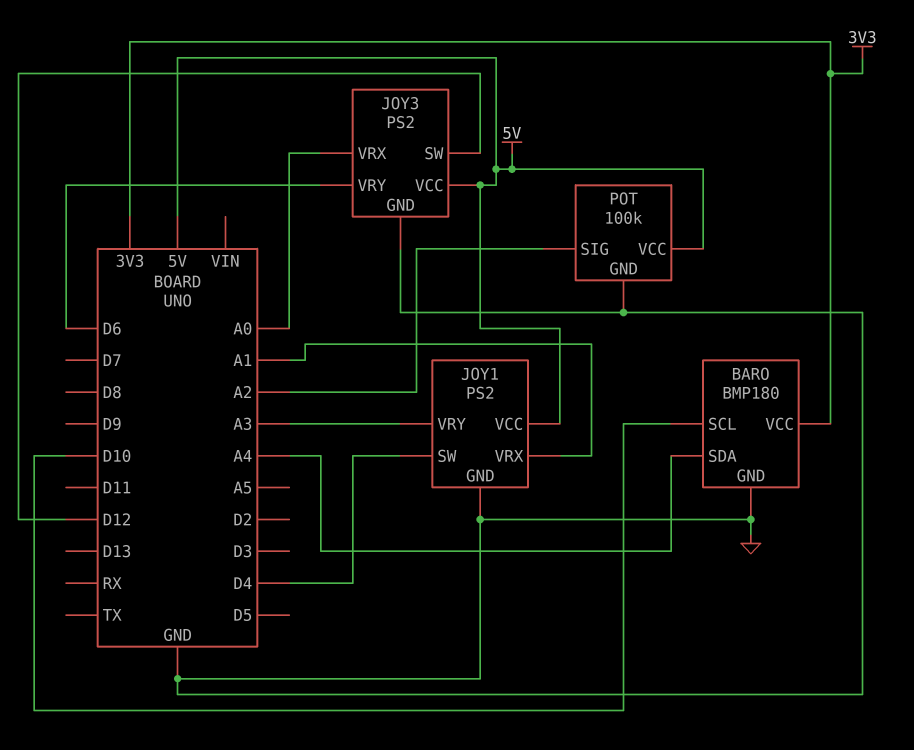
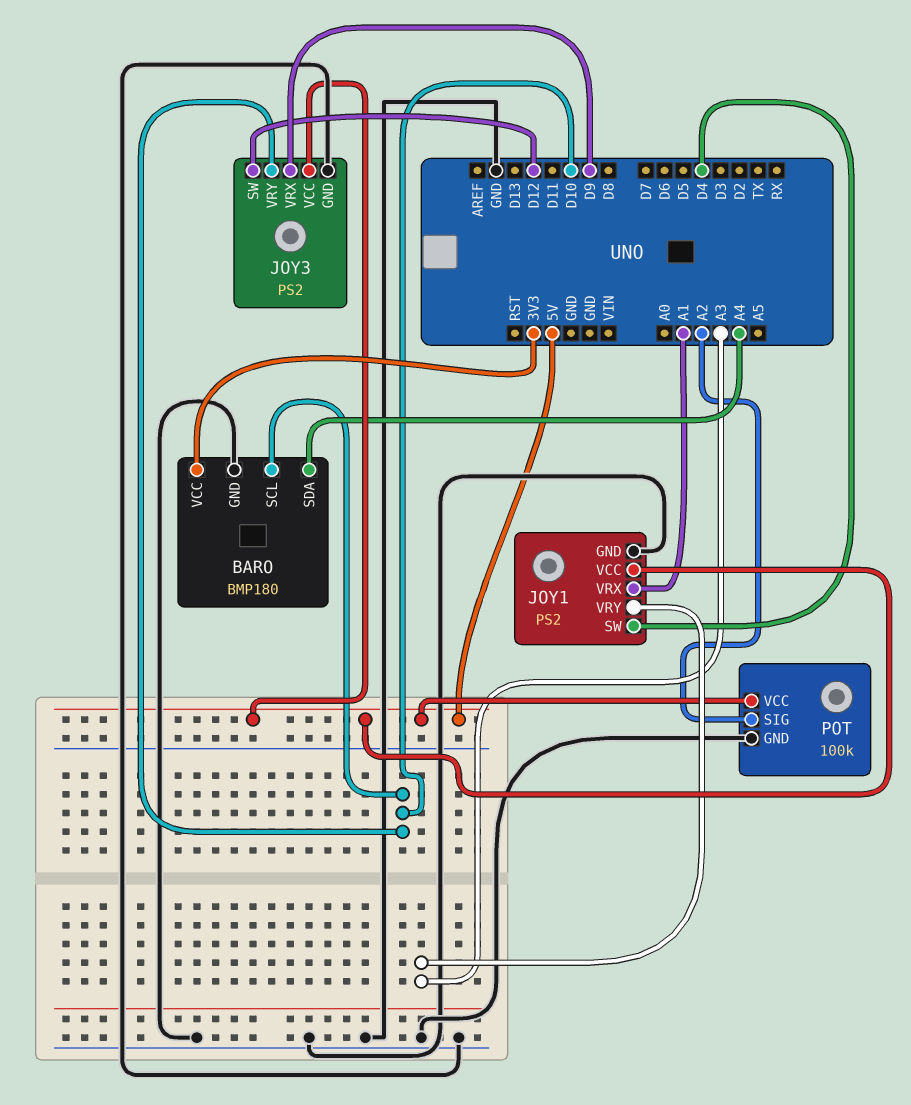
JOY3 pin VRX: A0 -> D9
JOY3 pin VRY: D6 -> D10

